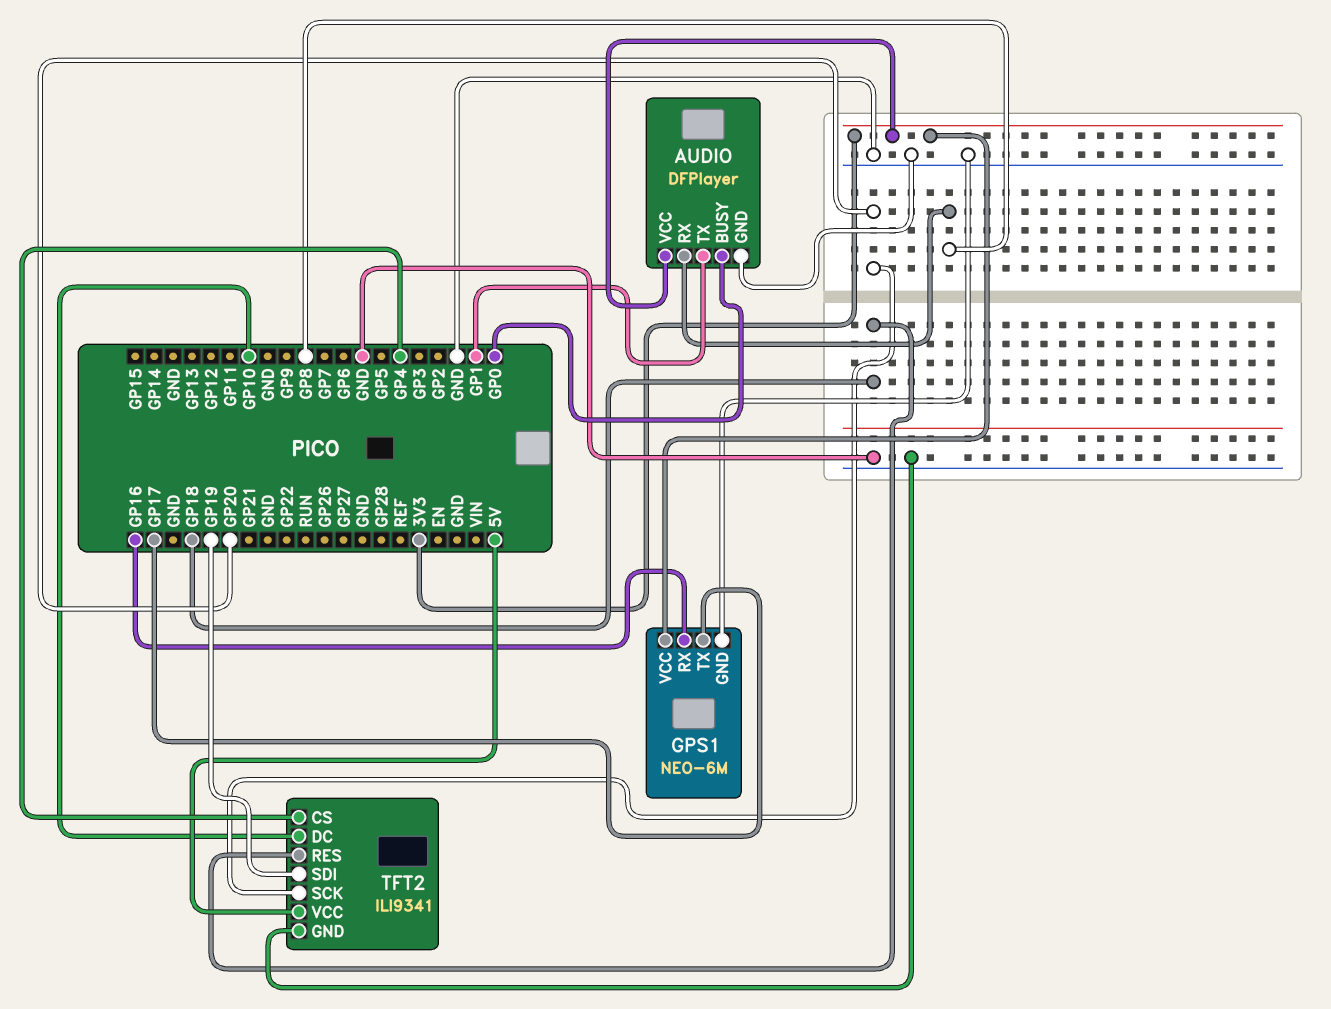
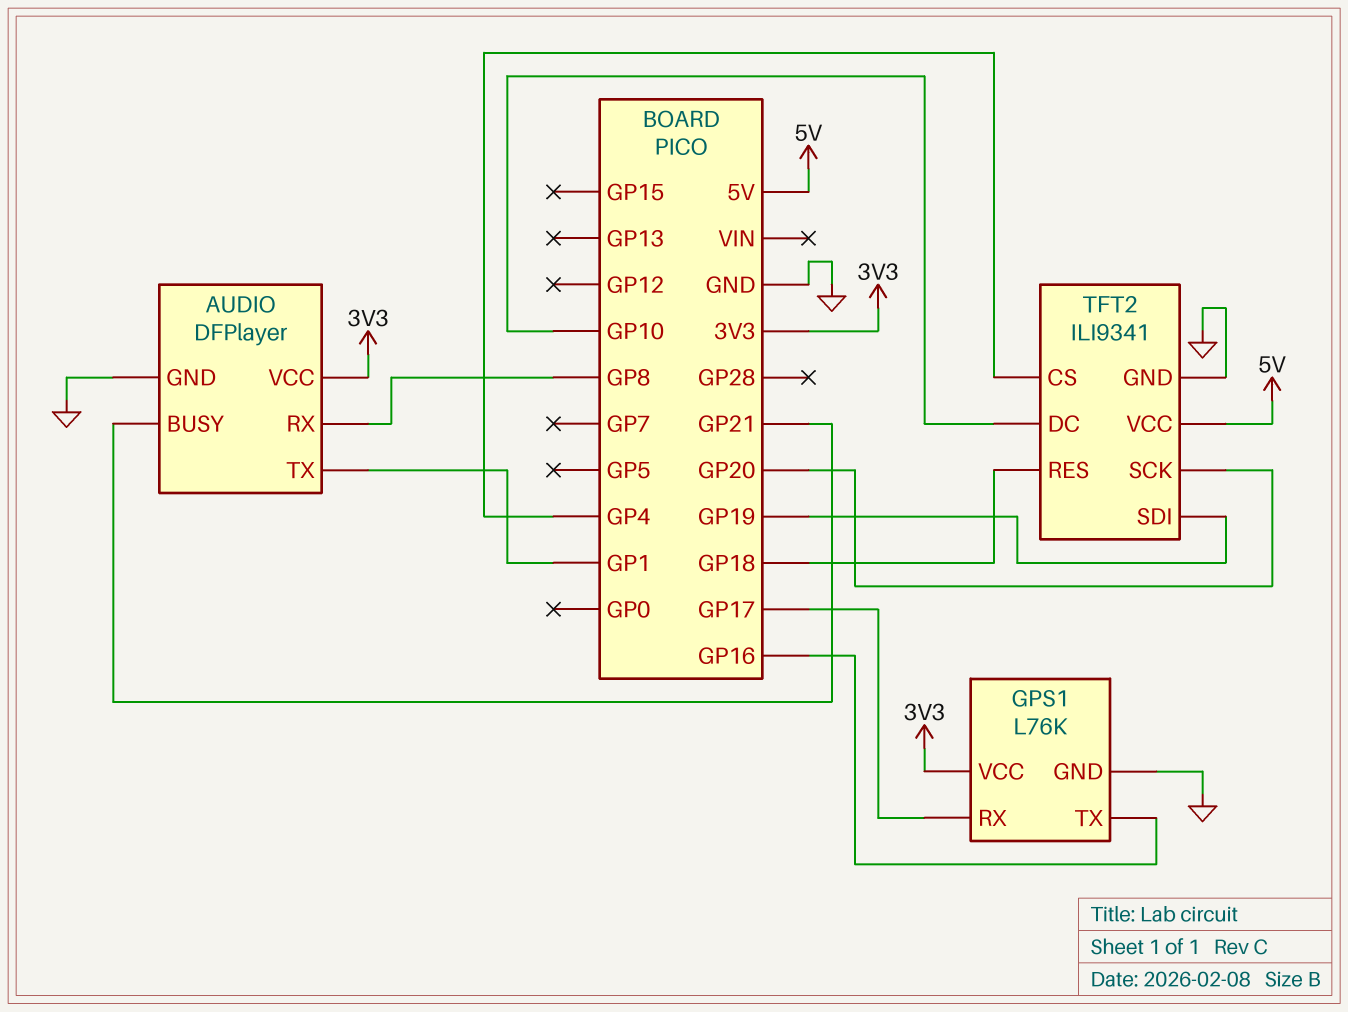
AUDIO pin BUSY: GP0 -> GP21
GPS1: NEO-6M -> L76K
GPS1 pin RX: GP16 -> GP17
GPS1 pin TX: GP17 -> GP16

